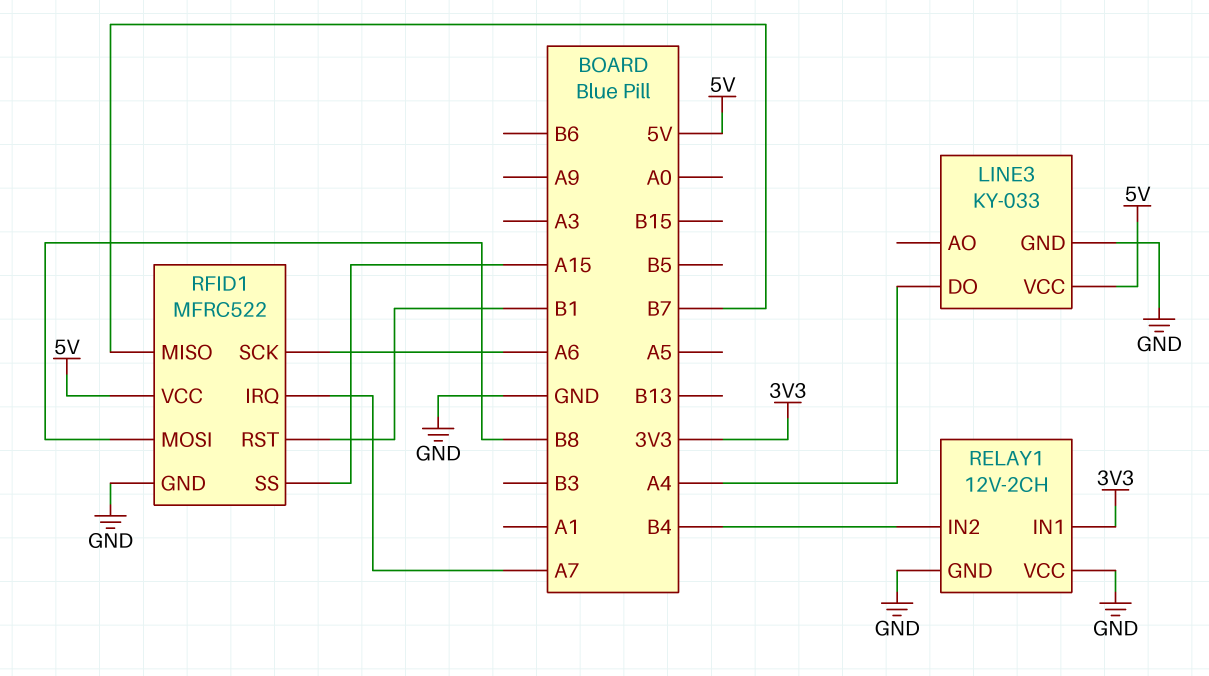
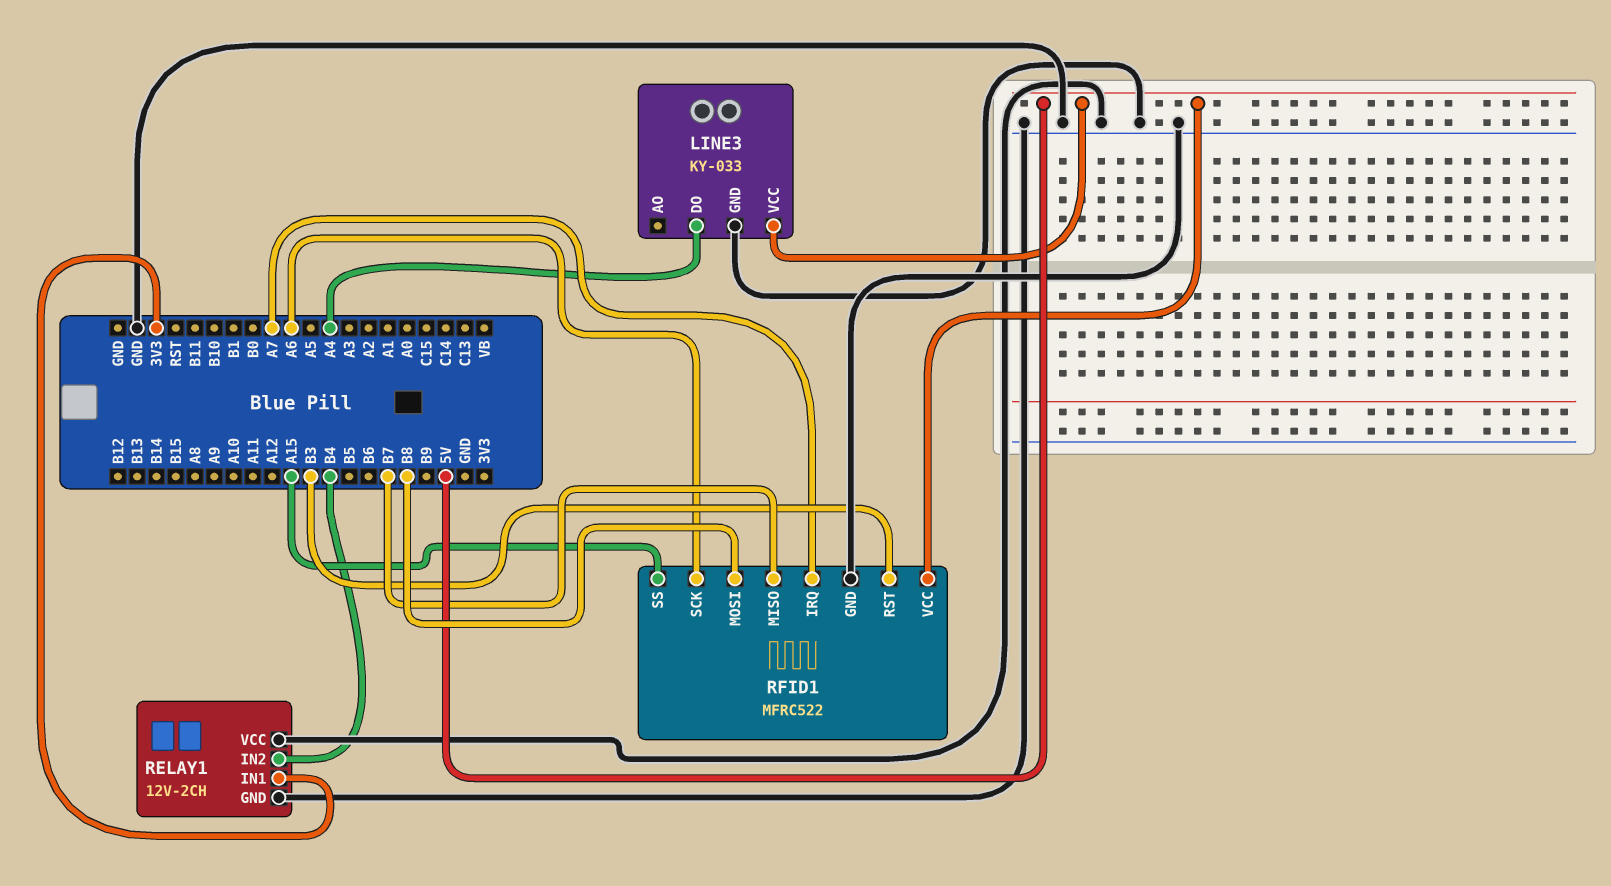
RFID1 pin RST: B1 -> B3

